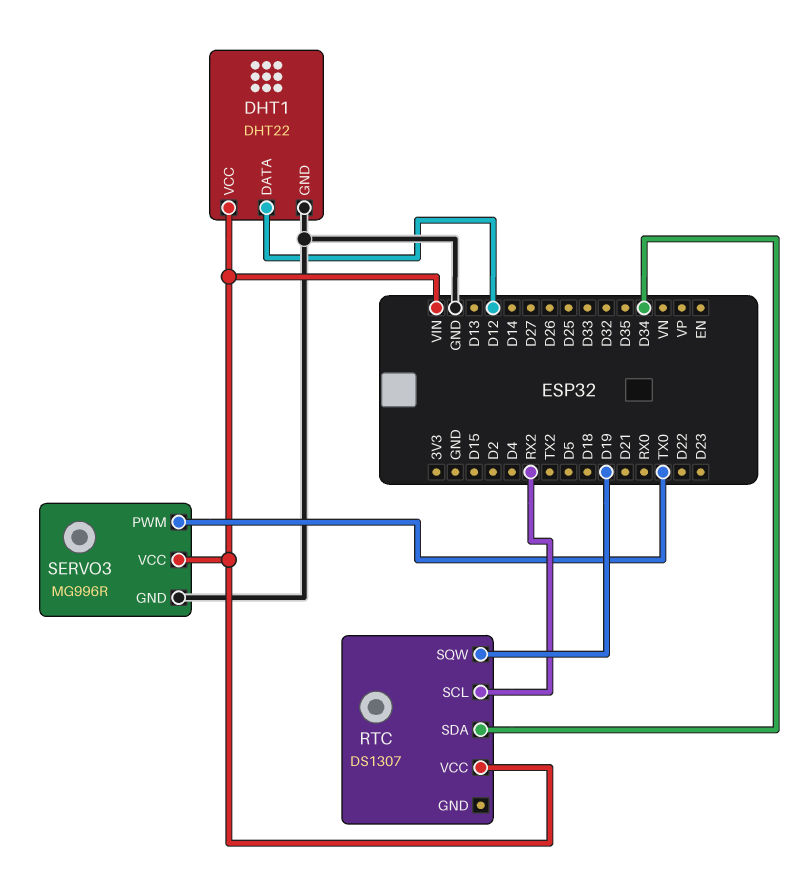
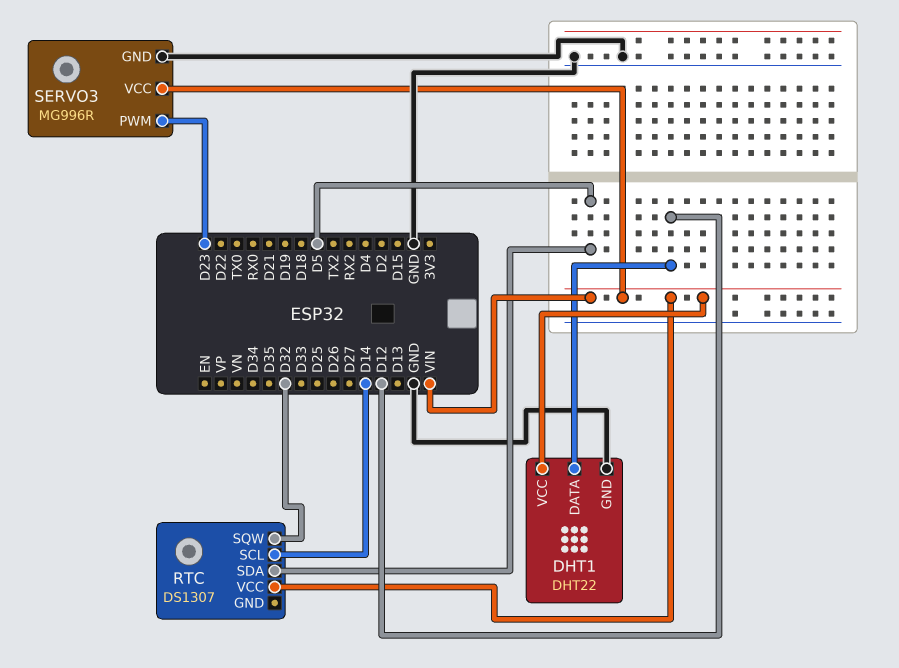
RTC pin SCL: RX2 -> D14
RTC pin SDA: D34 -> D5
RTC pin SQW: D19 -> D32
SERVO3 pin PWM: TX0 -> D23

